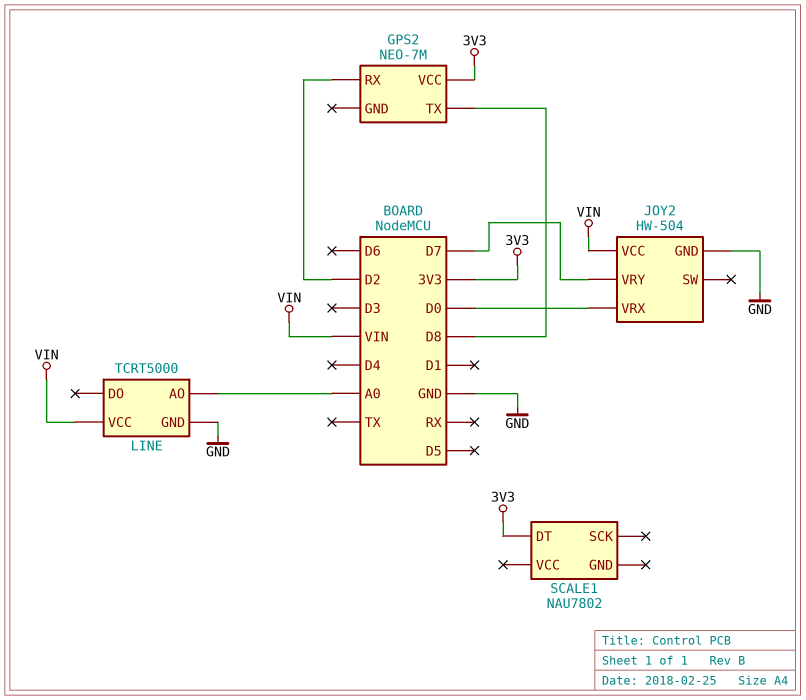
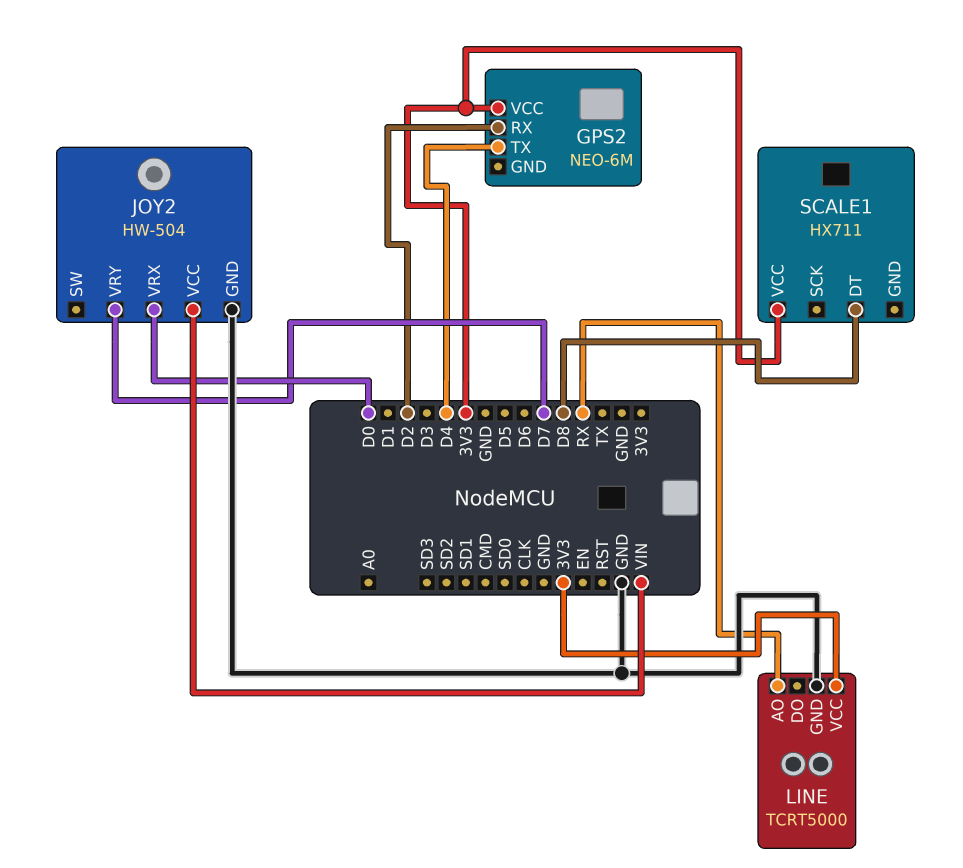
GPS2: NEO-7M -> NEO-6M
GPS2 pin TX: D8 -> D4
LINE pin AO: A0 -> RX
LINE pin VCC: VIN -> 3V3
SCALE1: NAU7802 -> HX711
SCALE1 pin DT: 3V3 -> D8
SCALE1 pin VCC: none -> 3V3

